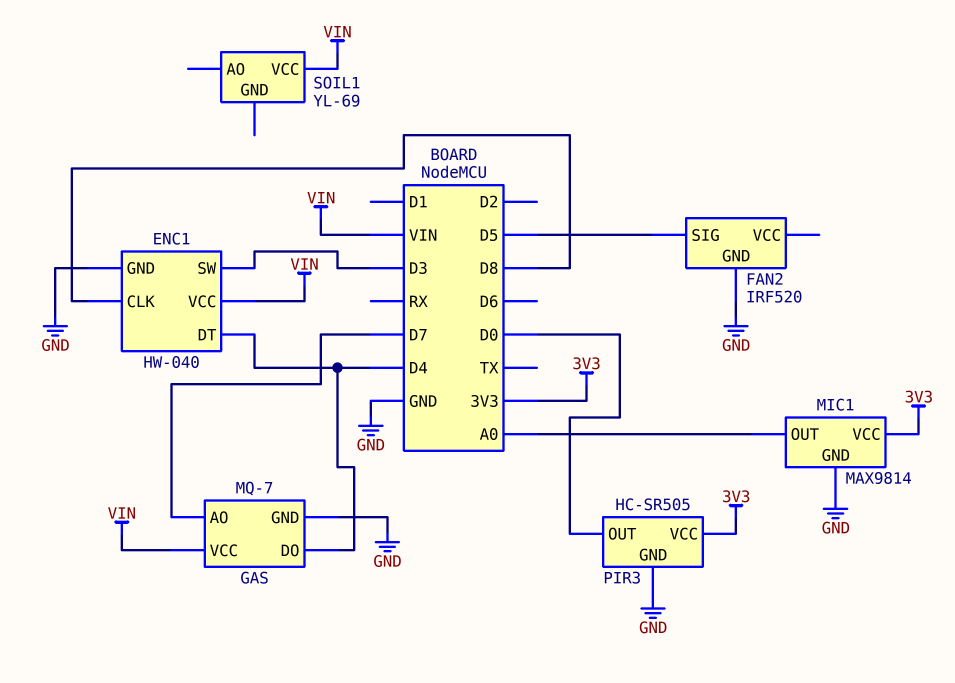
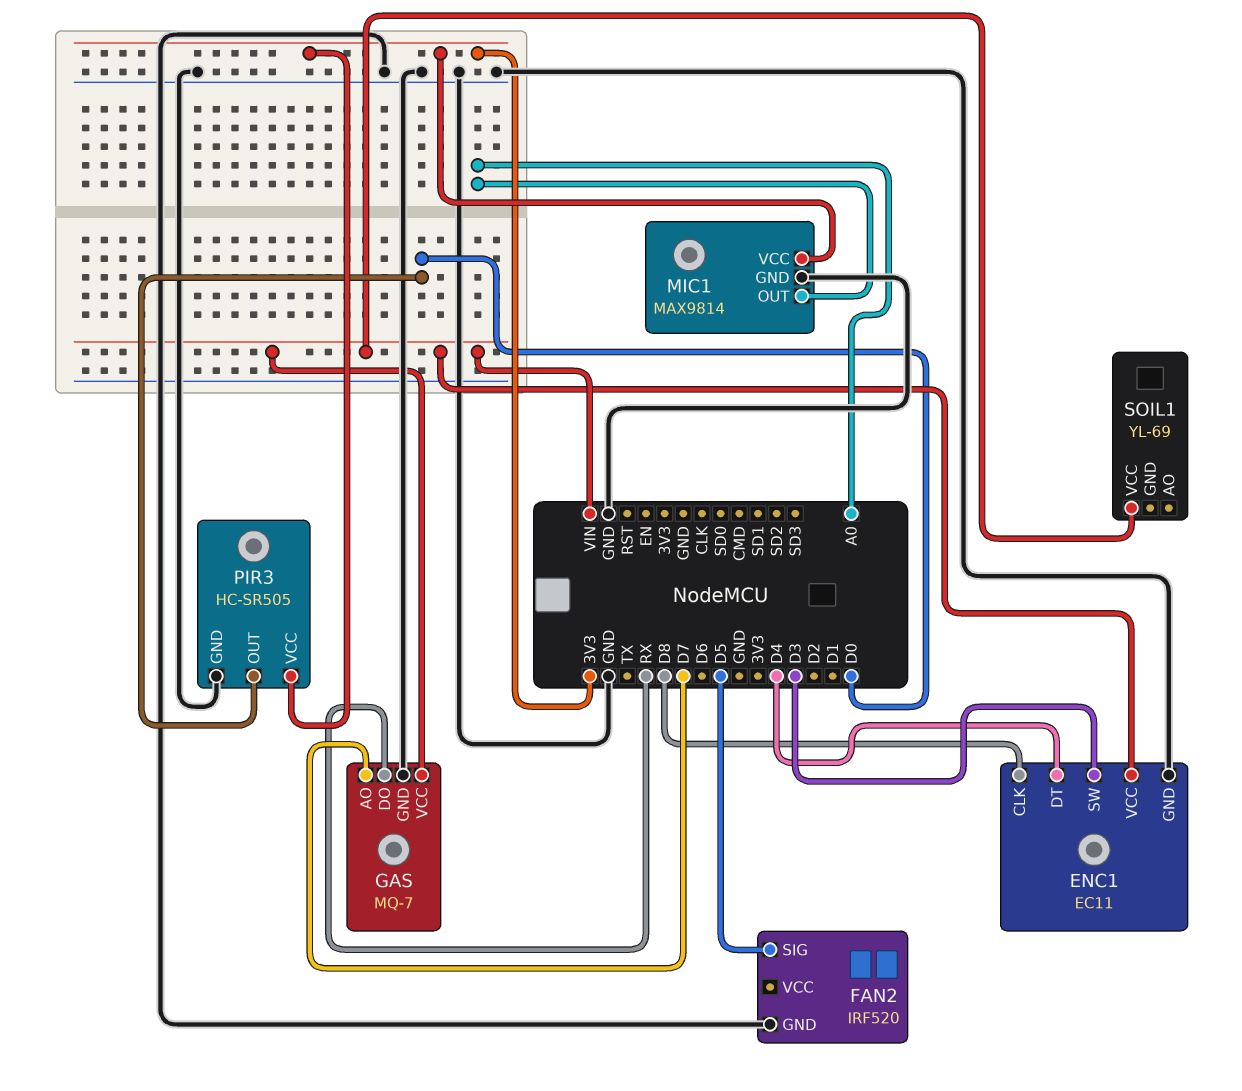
ENC1: HW-040 -> EC11
GAS pin DO: D4 -> RX

